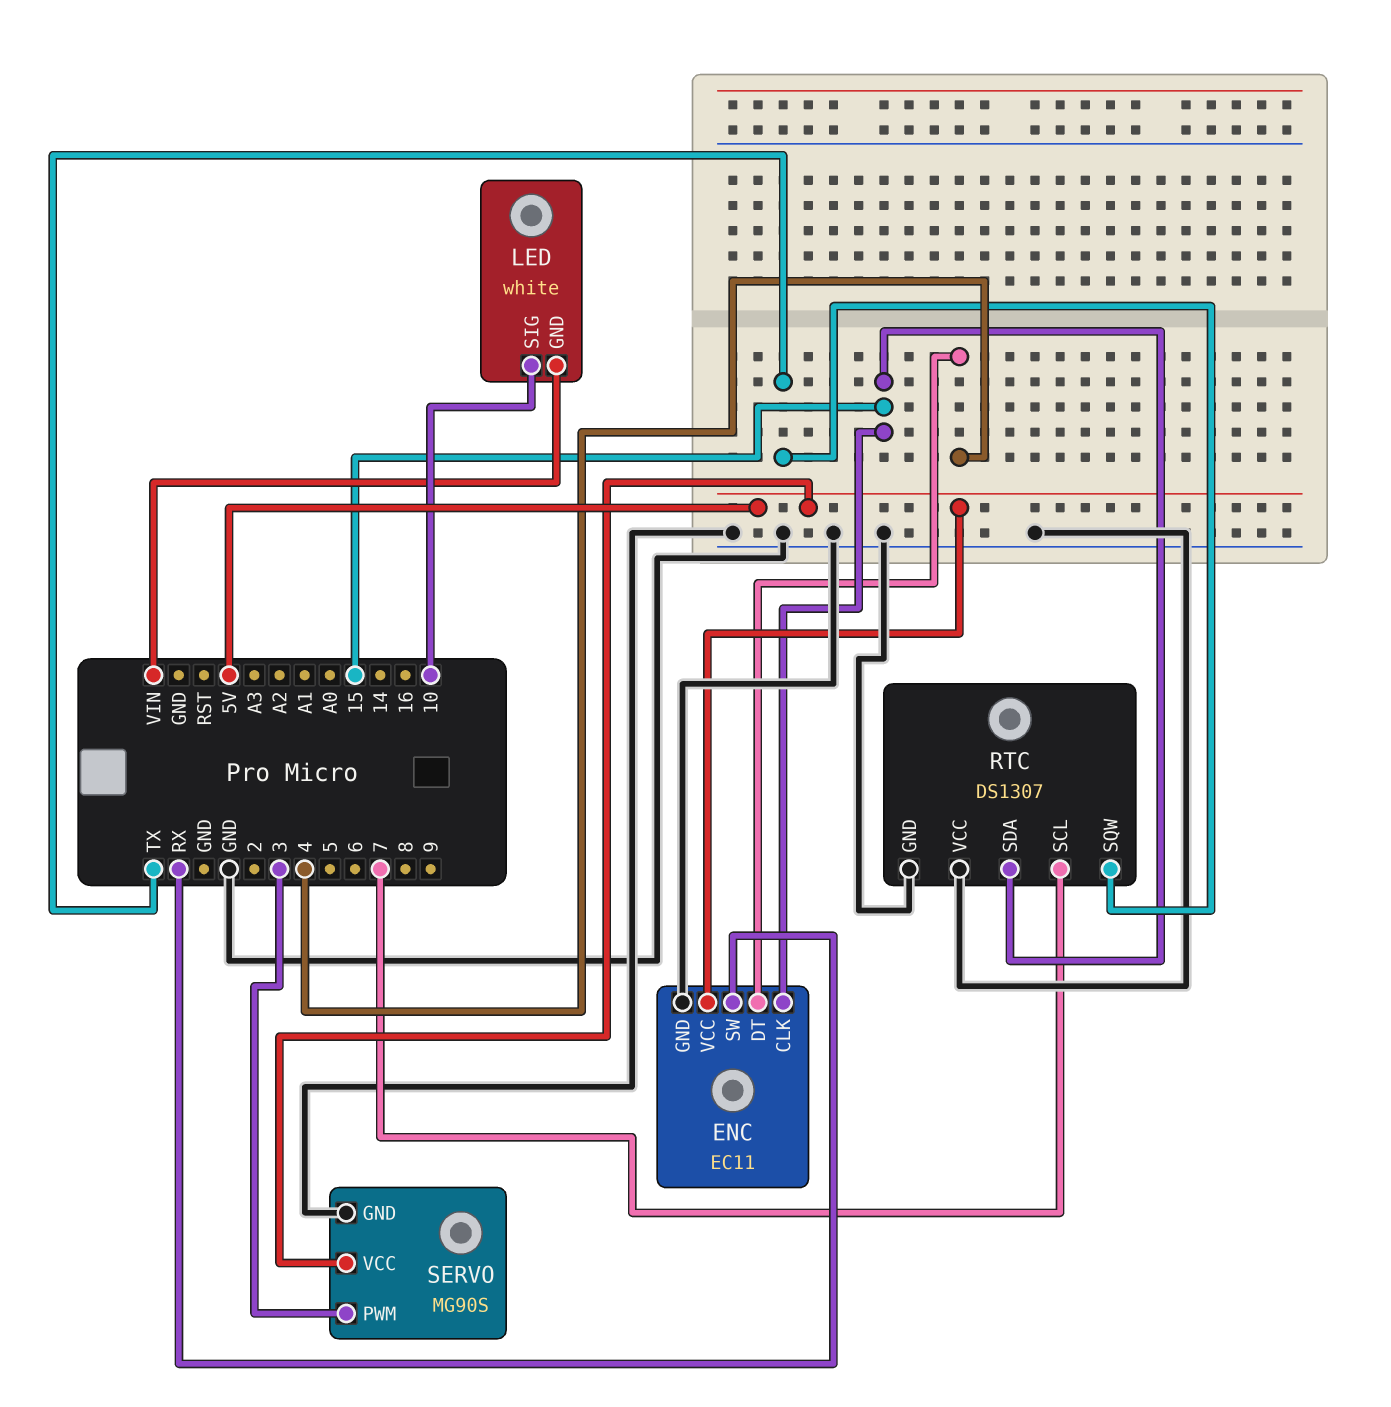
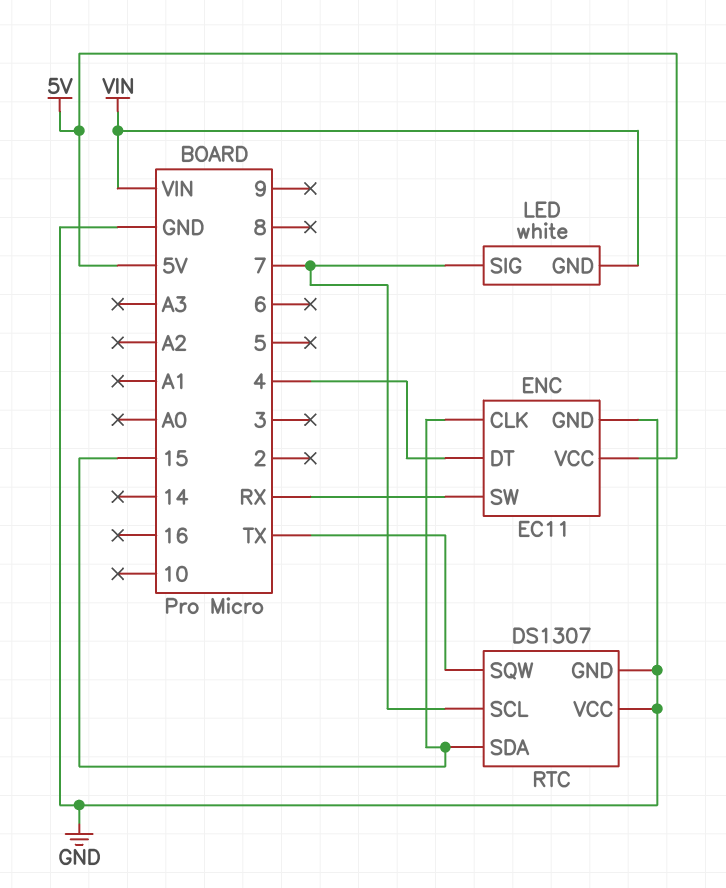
LED pin SIG: 10 -> 7
SERVO: MG90S -> none
SERVO pin GND: GND -> none
SERVO pin PWM: 3 -> none
SERVO pin VCC: 5V -> none

